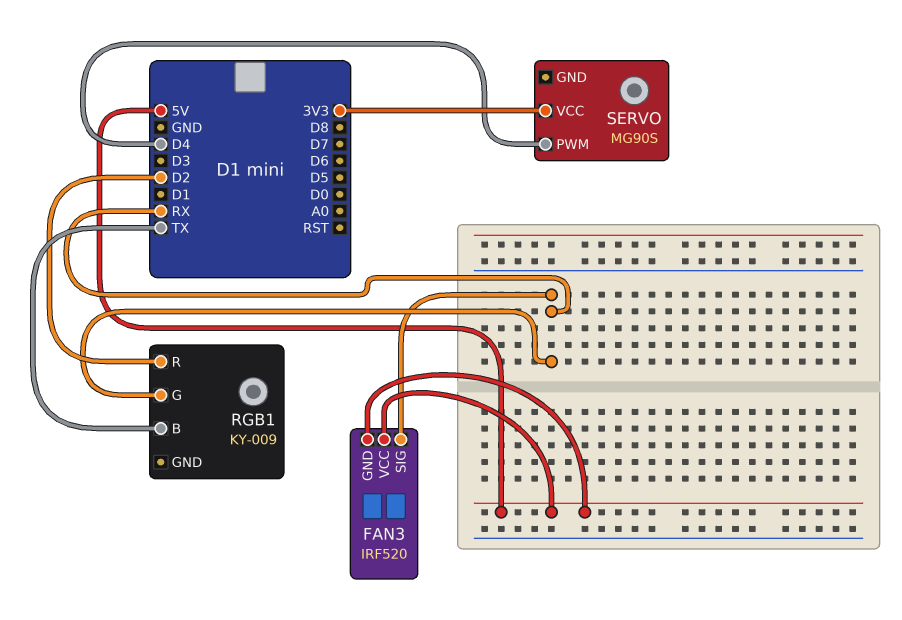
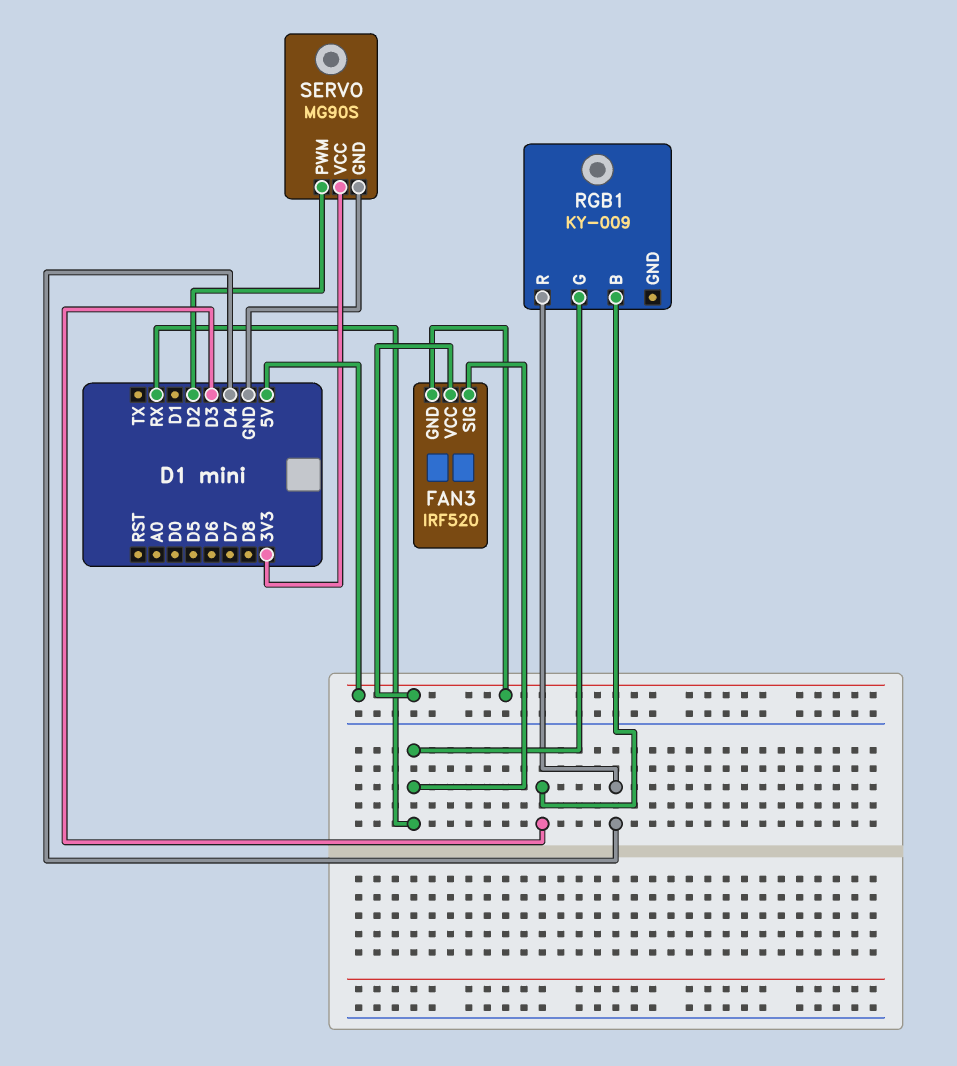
RGB1 pin B: TX -> D3
RGB1 pin R: D2 -> D4
SERVO pin GND: none -> GND
SERVO pin PWM: D4 -> D2

